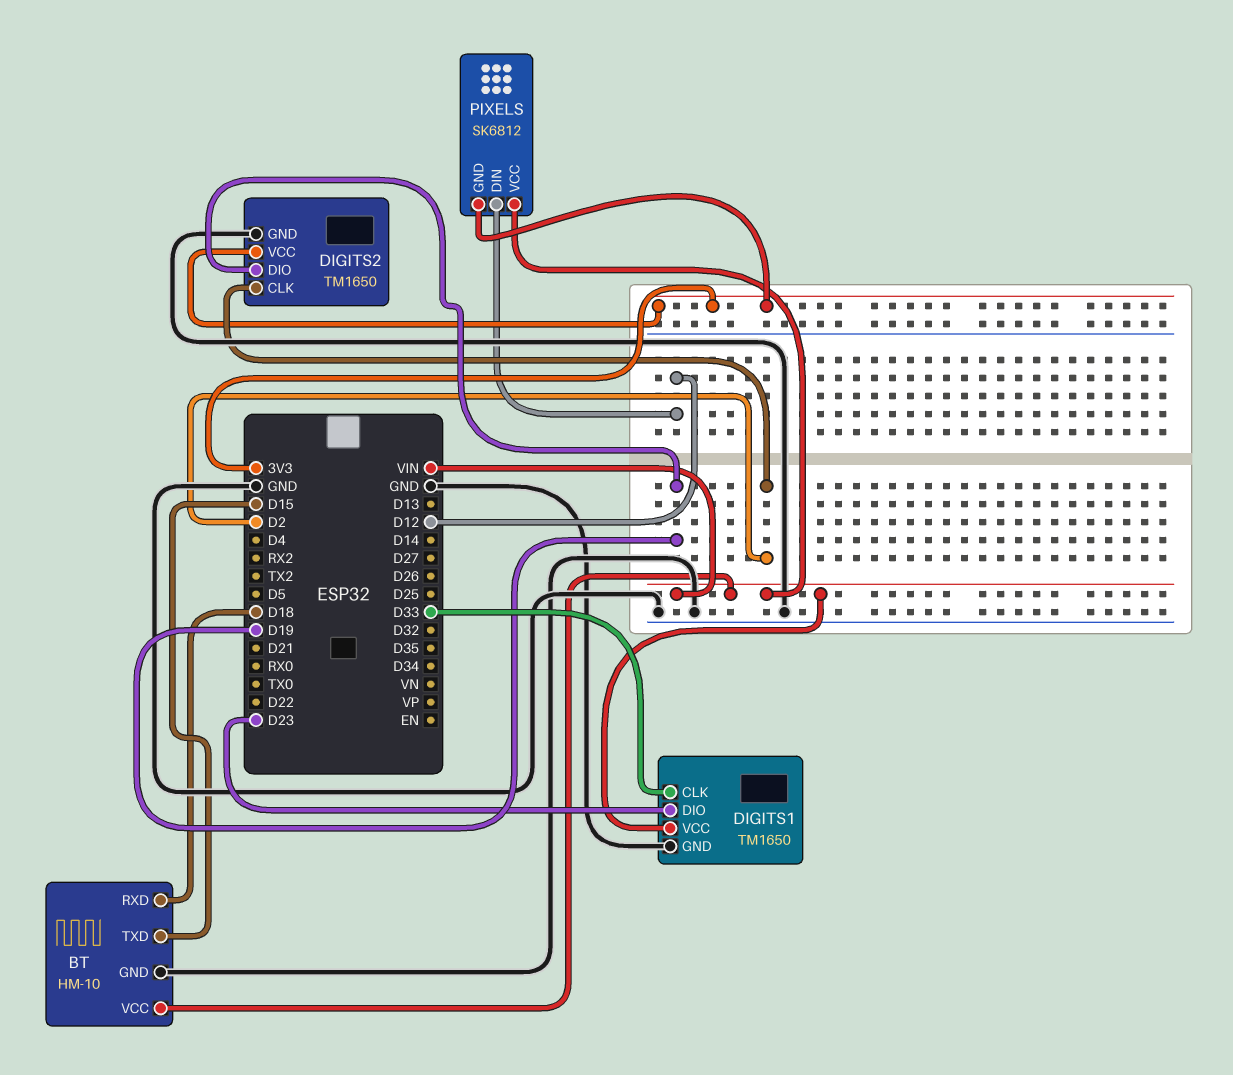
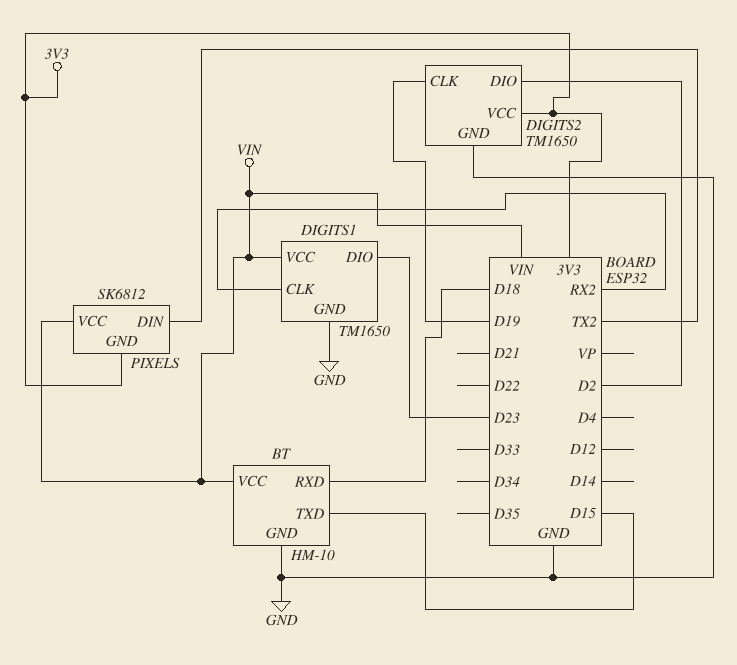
DIGITS1 pin CLK: D33 -> RX2
DIGITS2 pin CLK: D2 -> D19
DIGITS2 pin DIO: D19 -> D2
PIXELS pin DIN: D12 -> TX2

